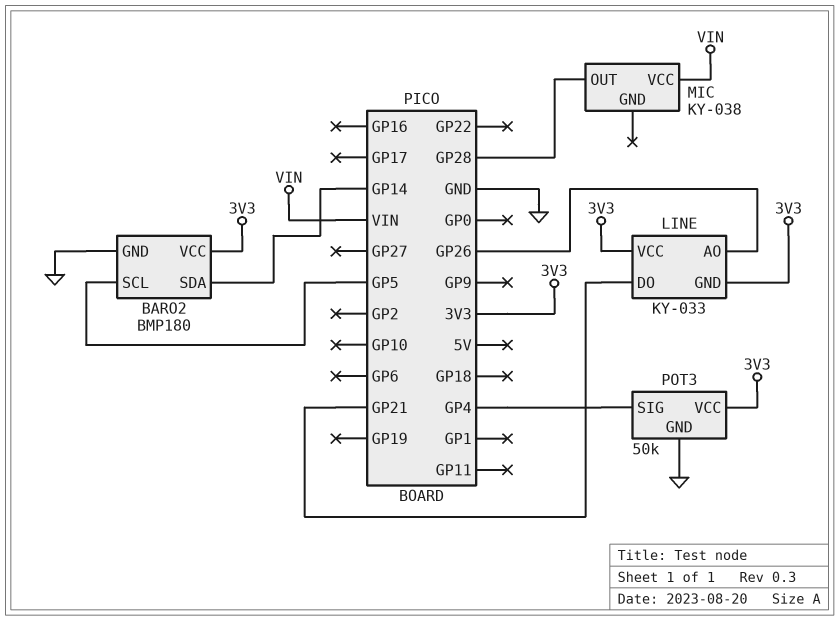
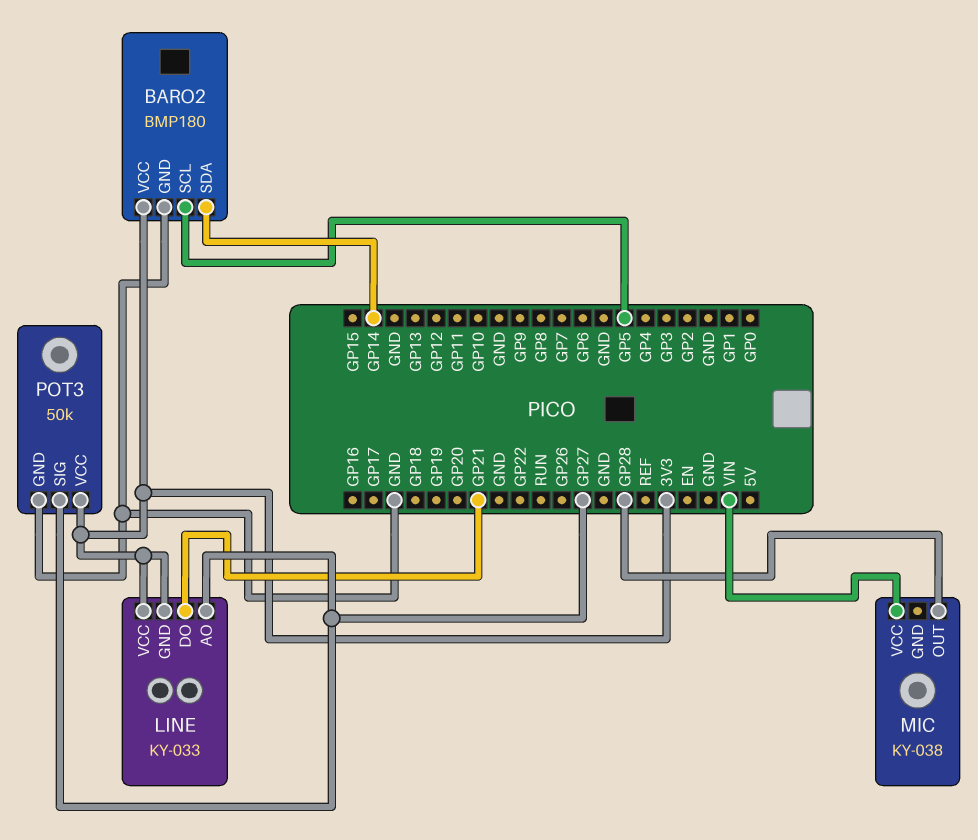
LINE pin AO: GP26 -> GP27
POT3 pin SIG: GP4 -> GP27

